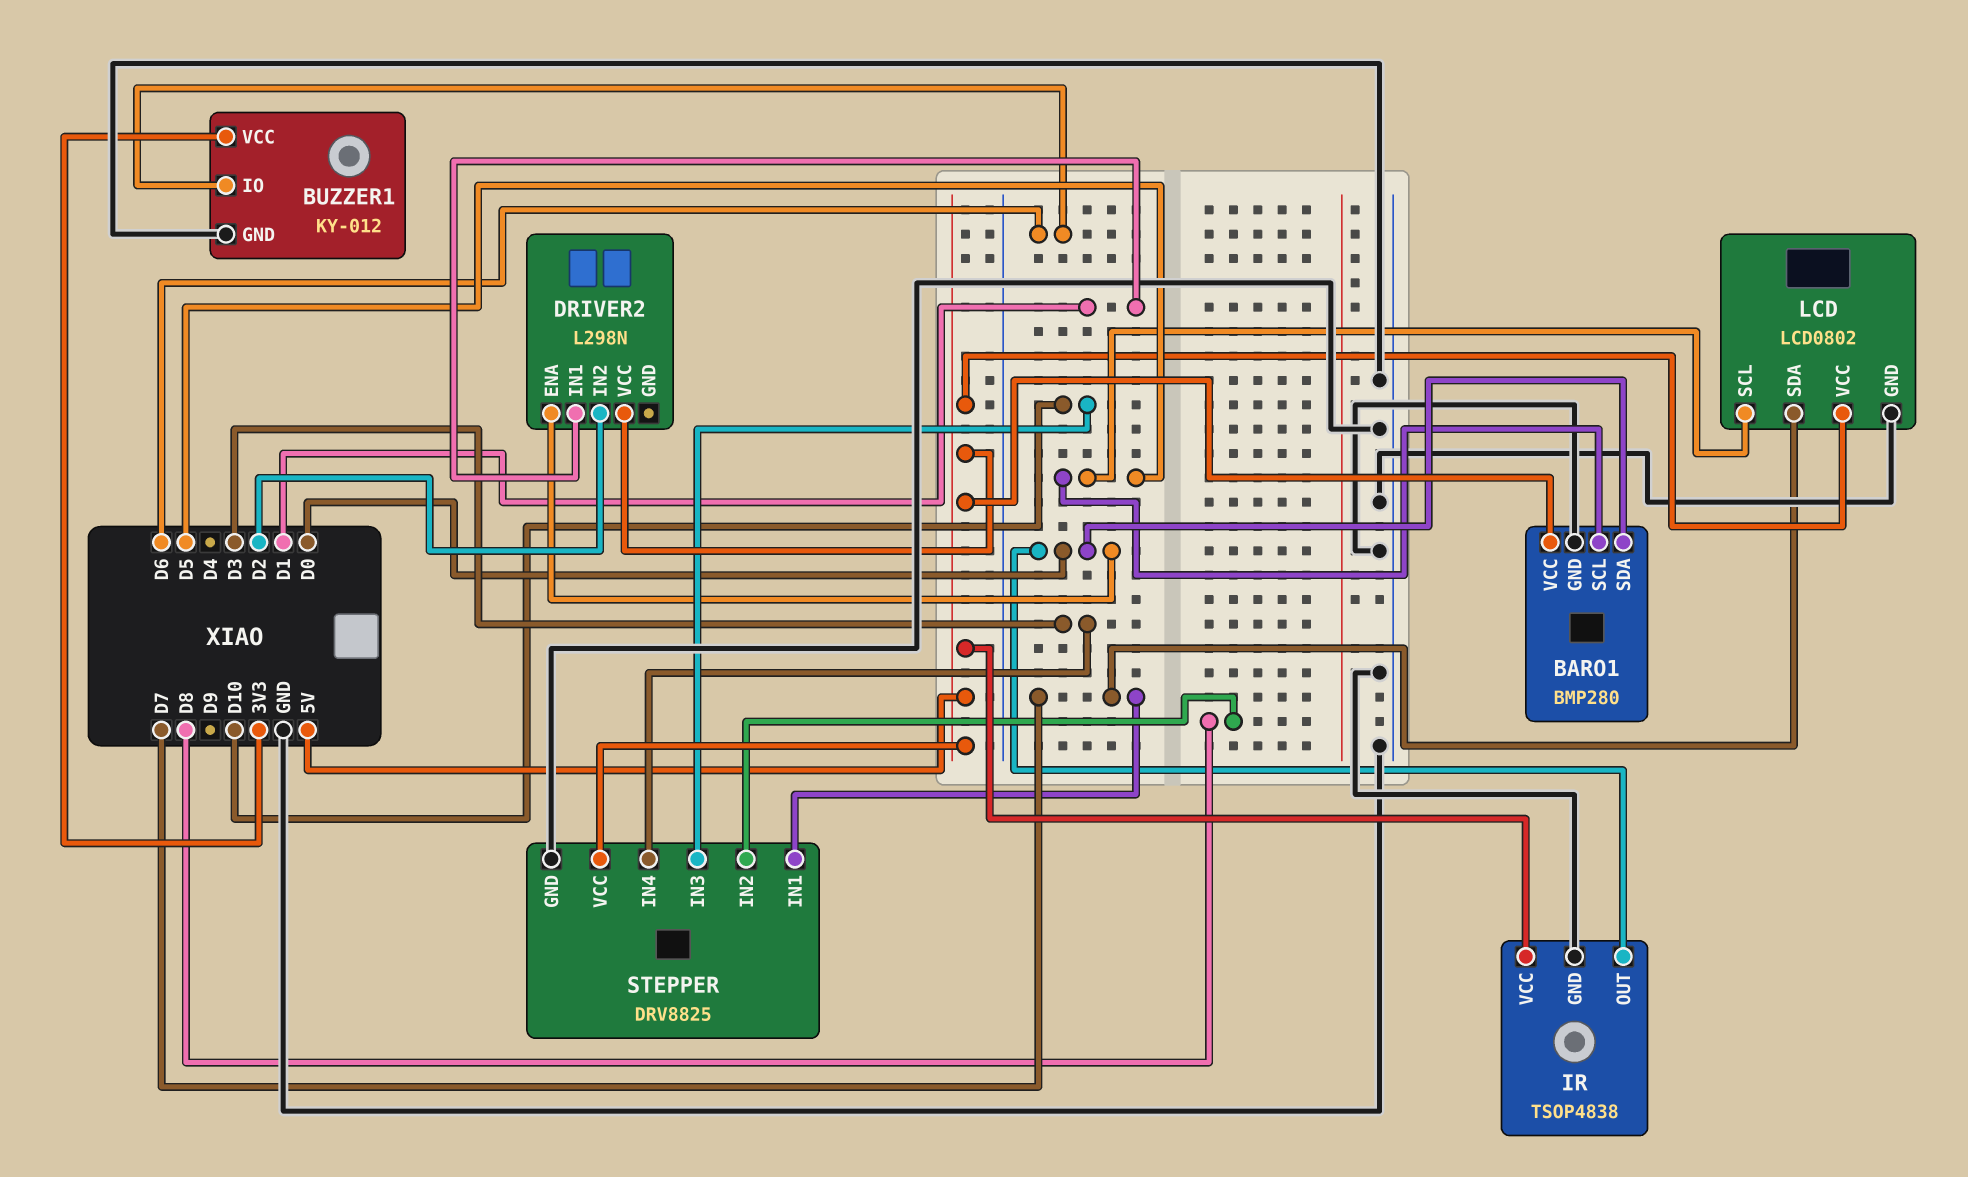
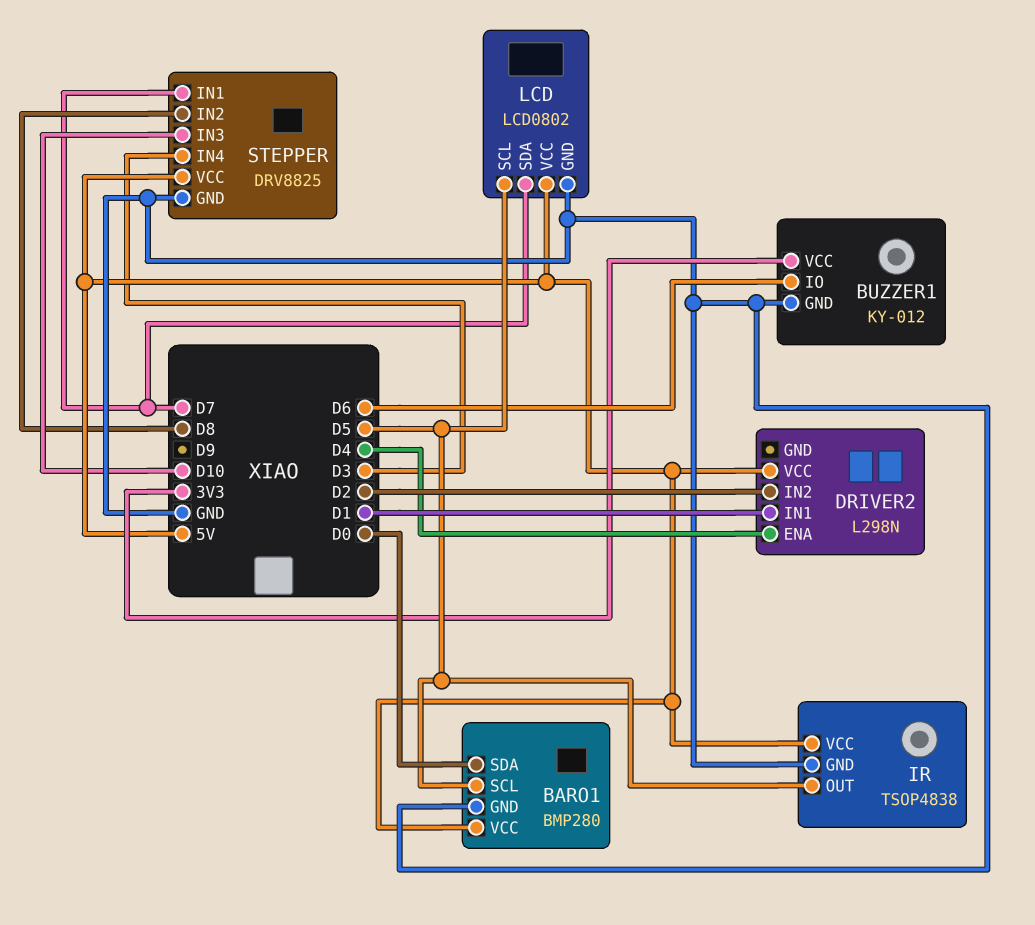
DRIVER2 pin ENA: D0 -> D4
IR pin OUT: D0 -> D5

